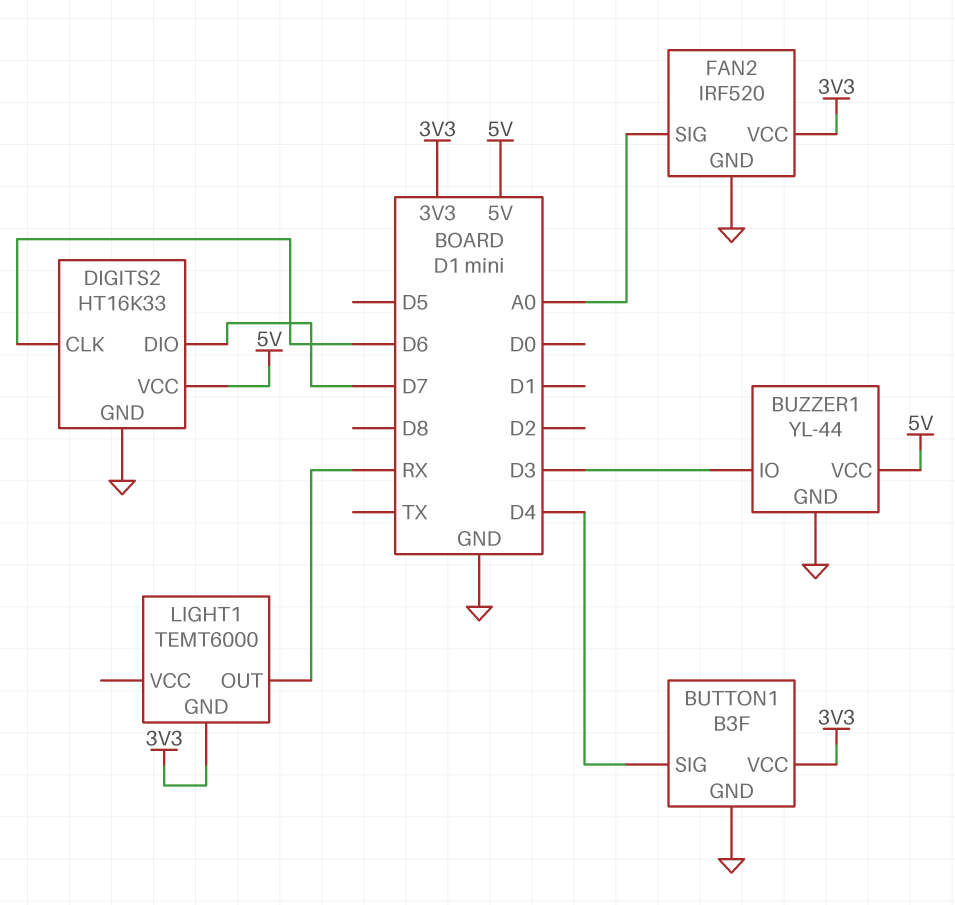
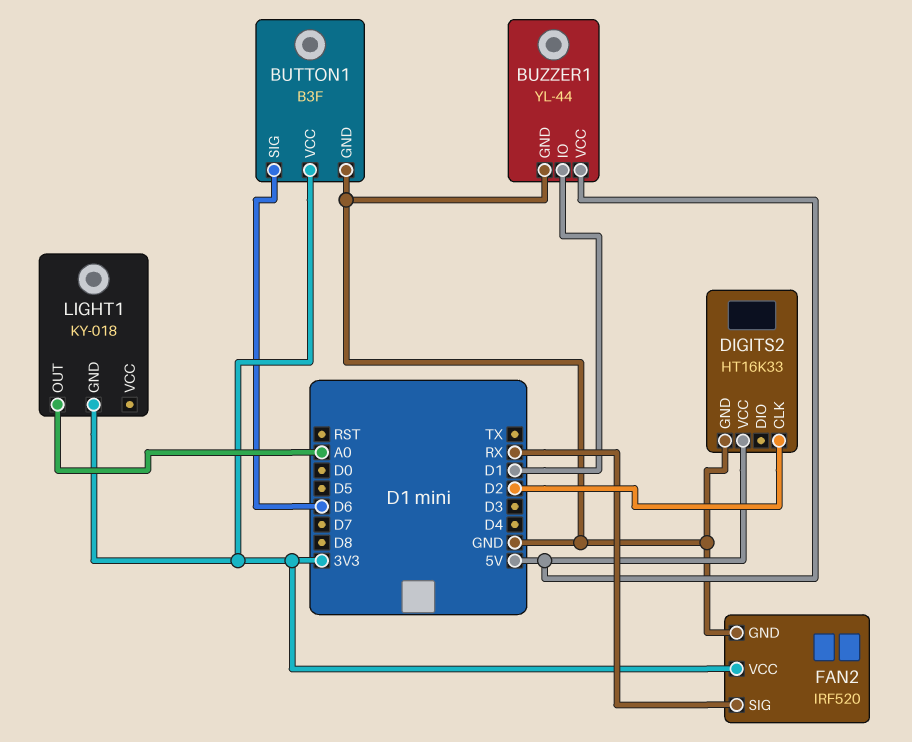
BUTTON1 pin SIG: D4 -> D6
BUZZER1 pin IO: D3 -> D1
DIGITS2 pin CLK: D6 -> D2
DIGITS2 pin DIO: D7 -> none
FAN2 pin SIG: A0 -> RX
LIGHT1: TEMT6000 -> KY-018
LIGHT1 pin OUT: RX -> A0

